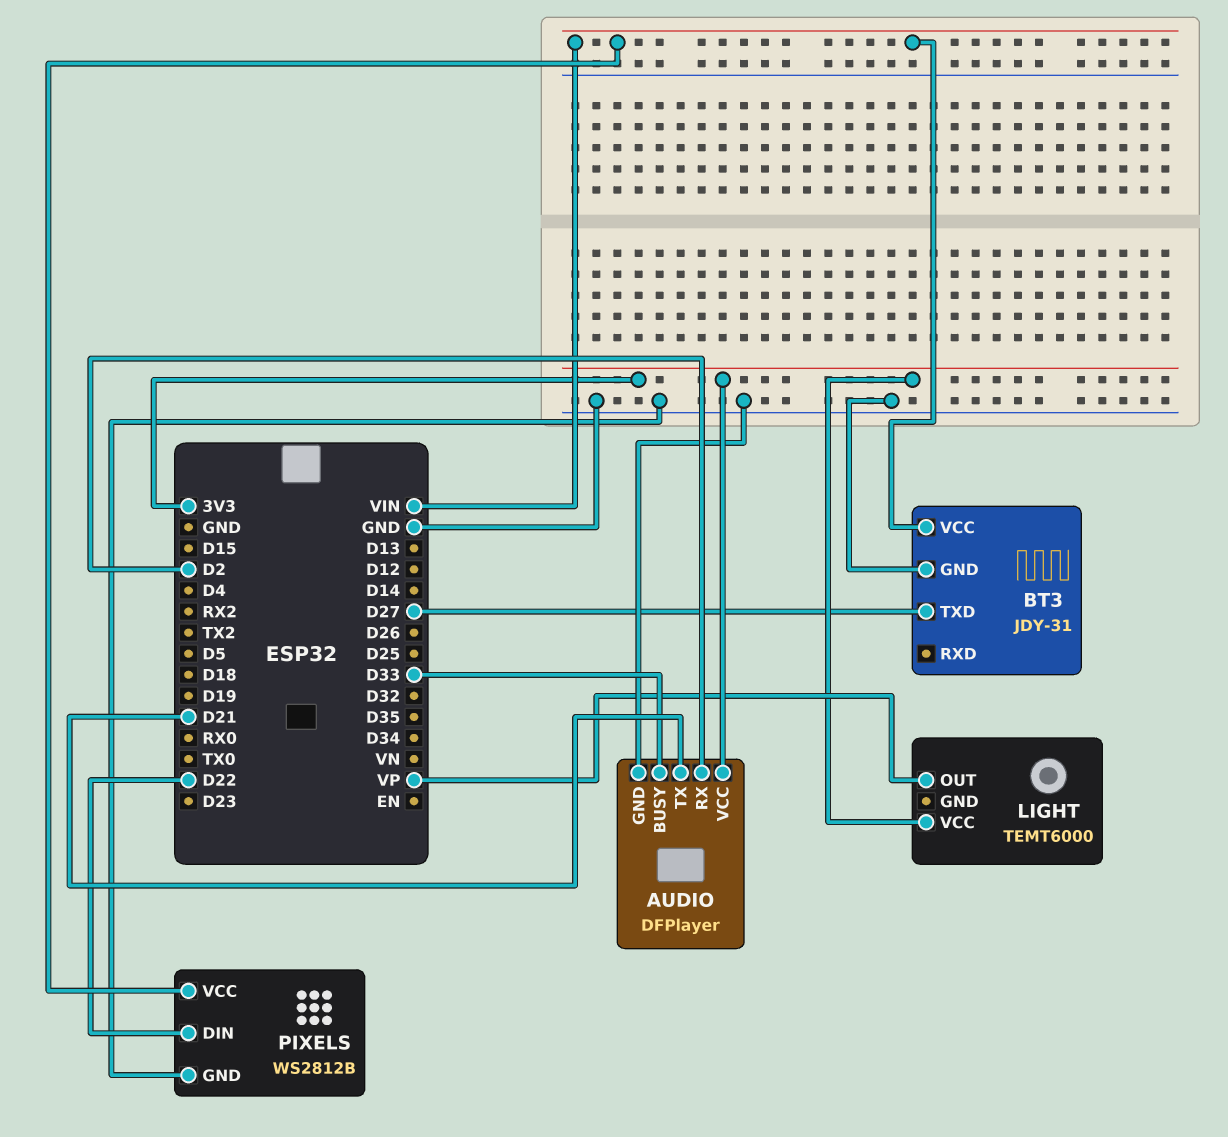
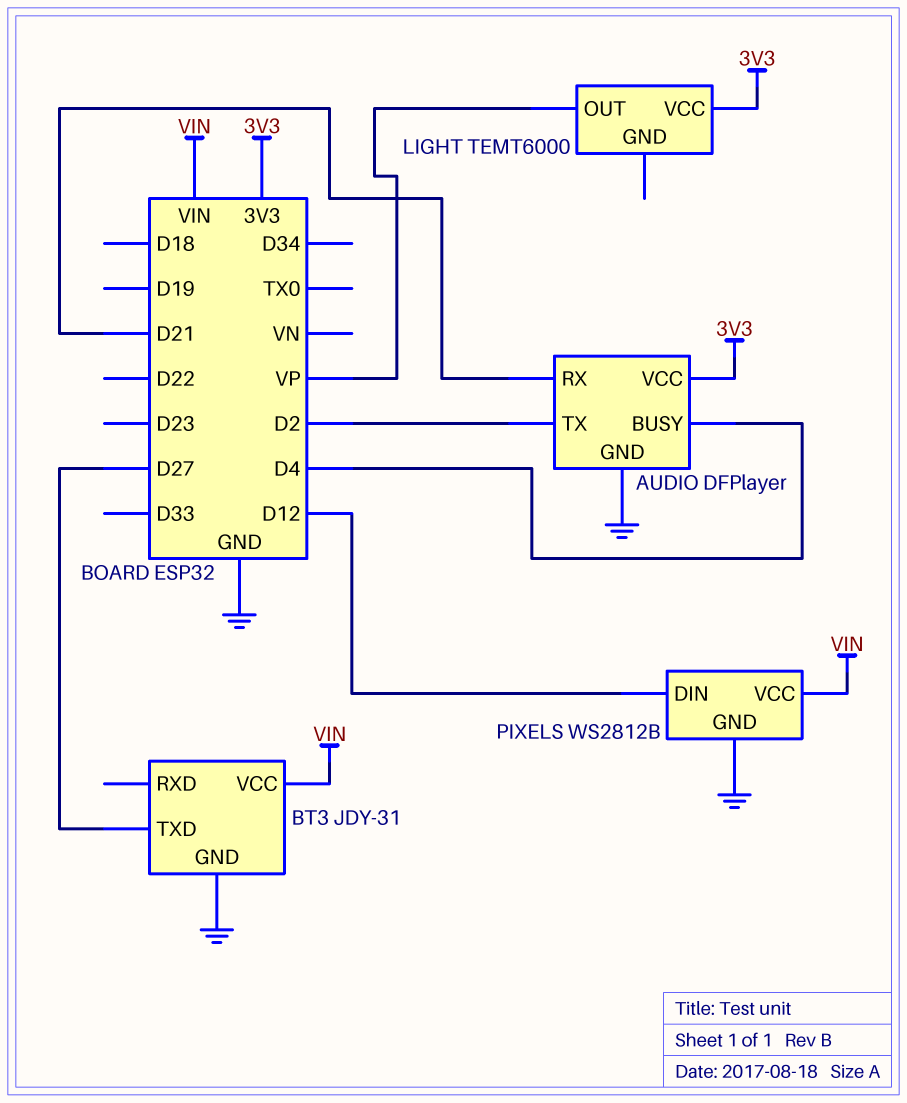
AUDIO pin BUSY: D33 -> D4
AUDIO pin RX: D2 -> D21
AUDIO pin TX: D21 -> D2
PIXELS pin DIN: D22 -> D12

